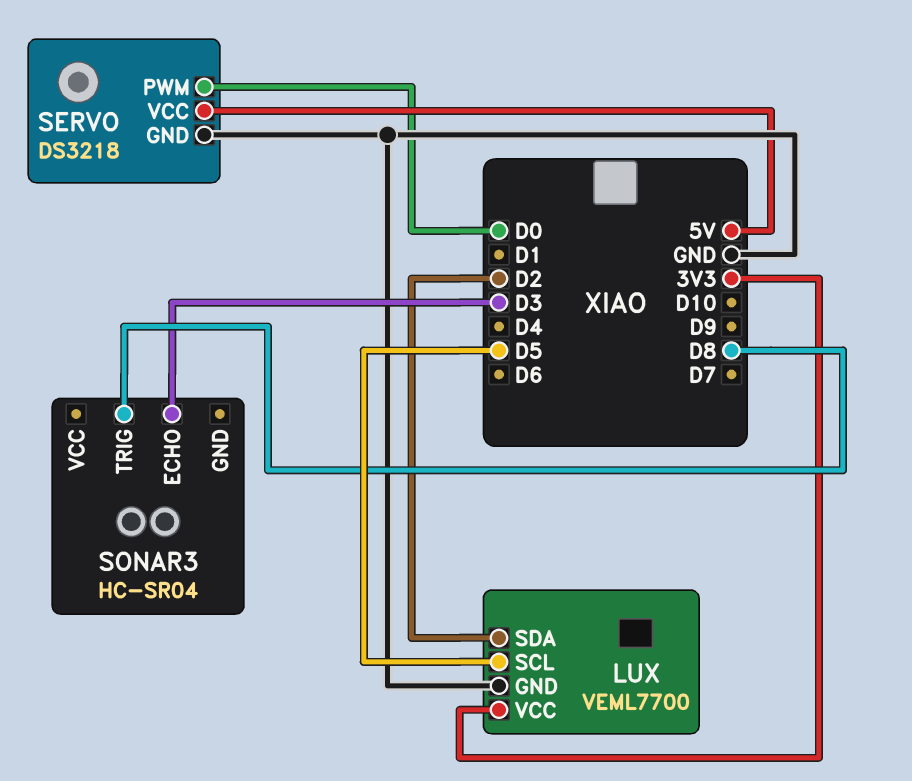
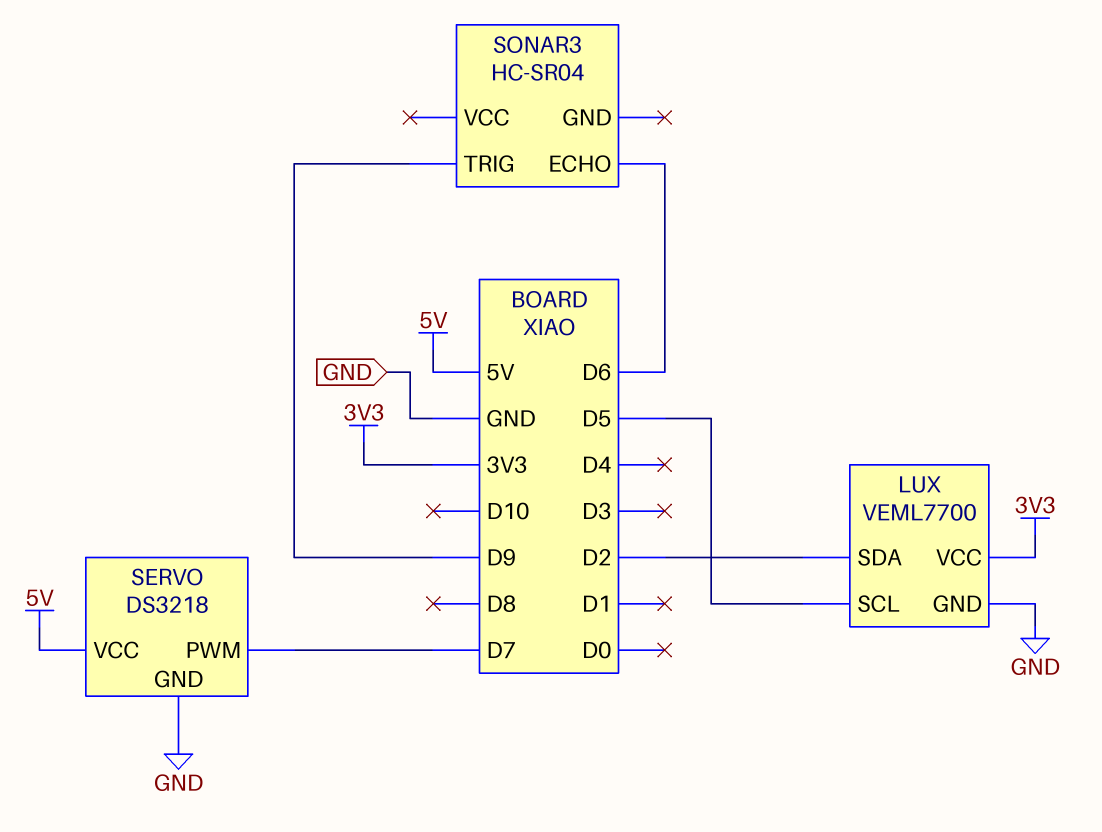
SERVO pin PWM: D0 -> D7
SONAR3 pin ECHO: D3 -> D6
SONAR3 pin TRIG: D8 -> D9

